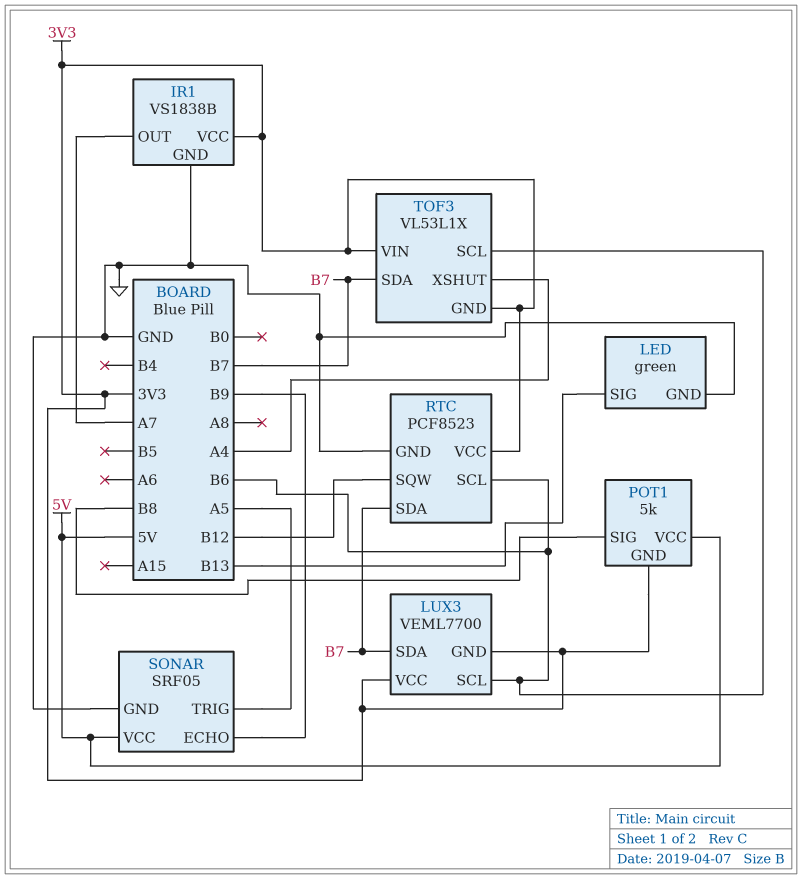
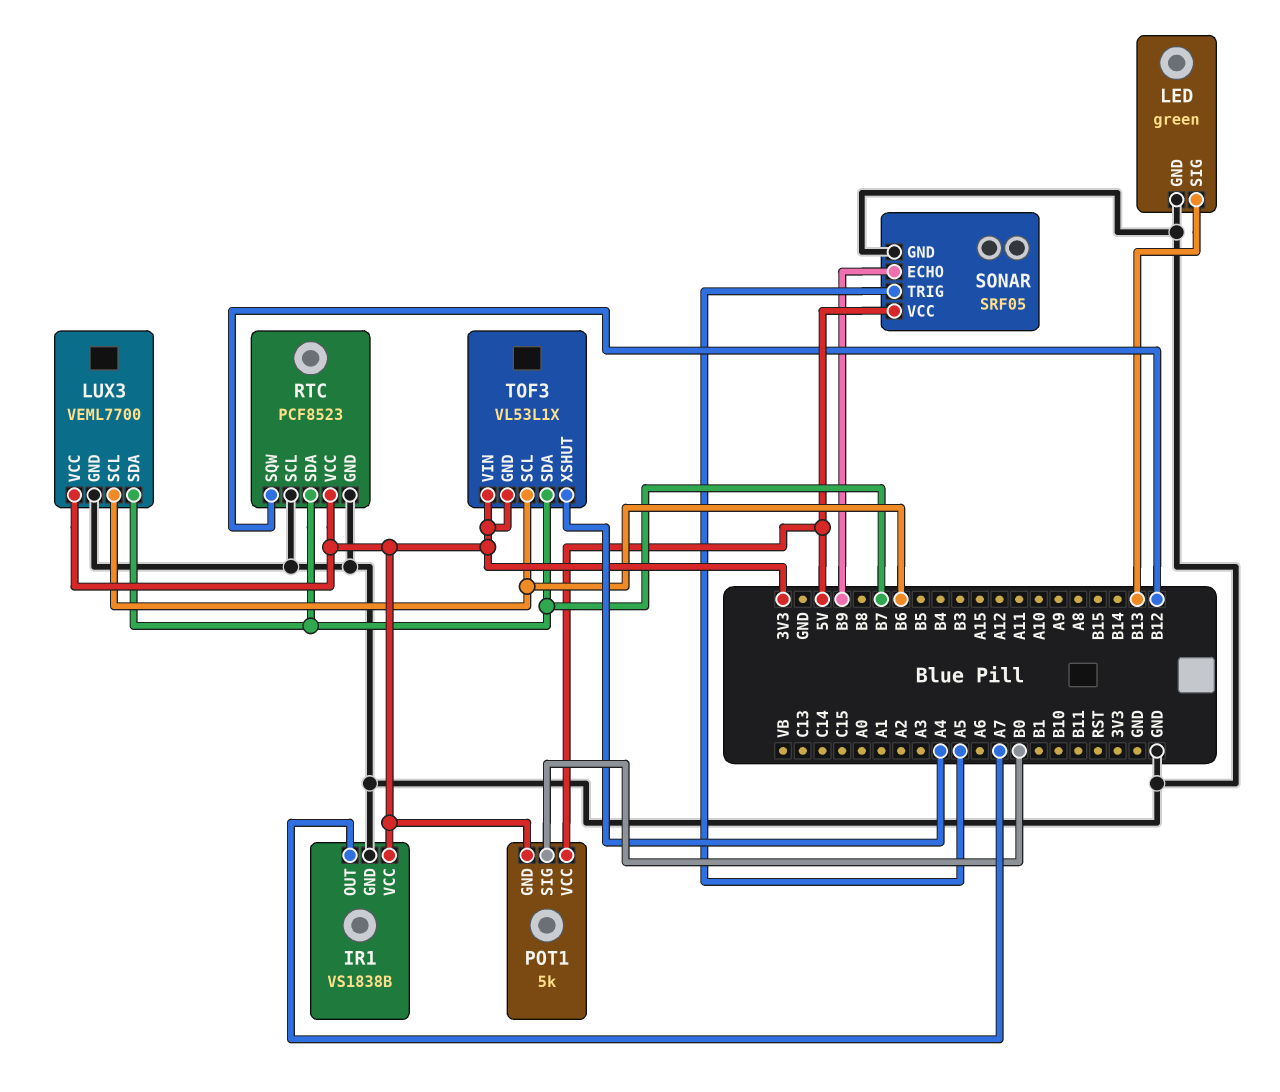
LUX3 pin GND: 3V3 -> GND
POT1 pin SIG: B8 -> B0
RTC pin SCL: B6 -> GND

